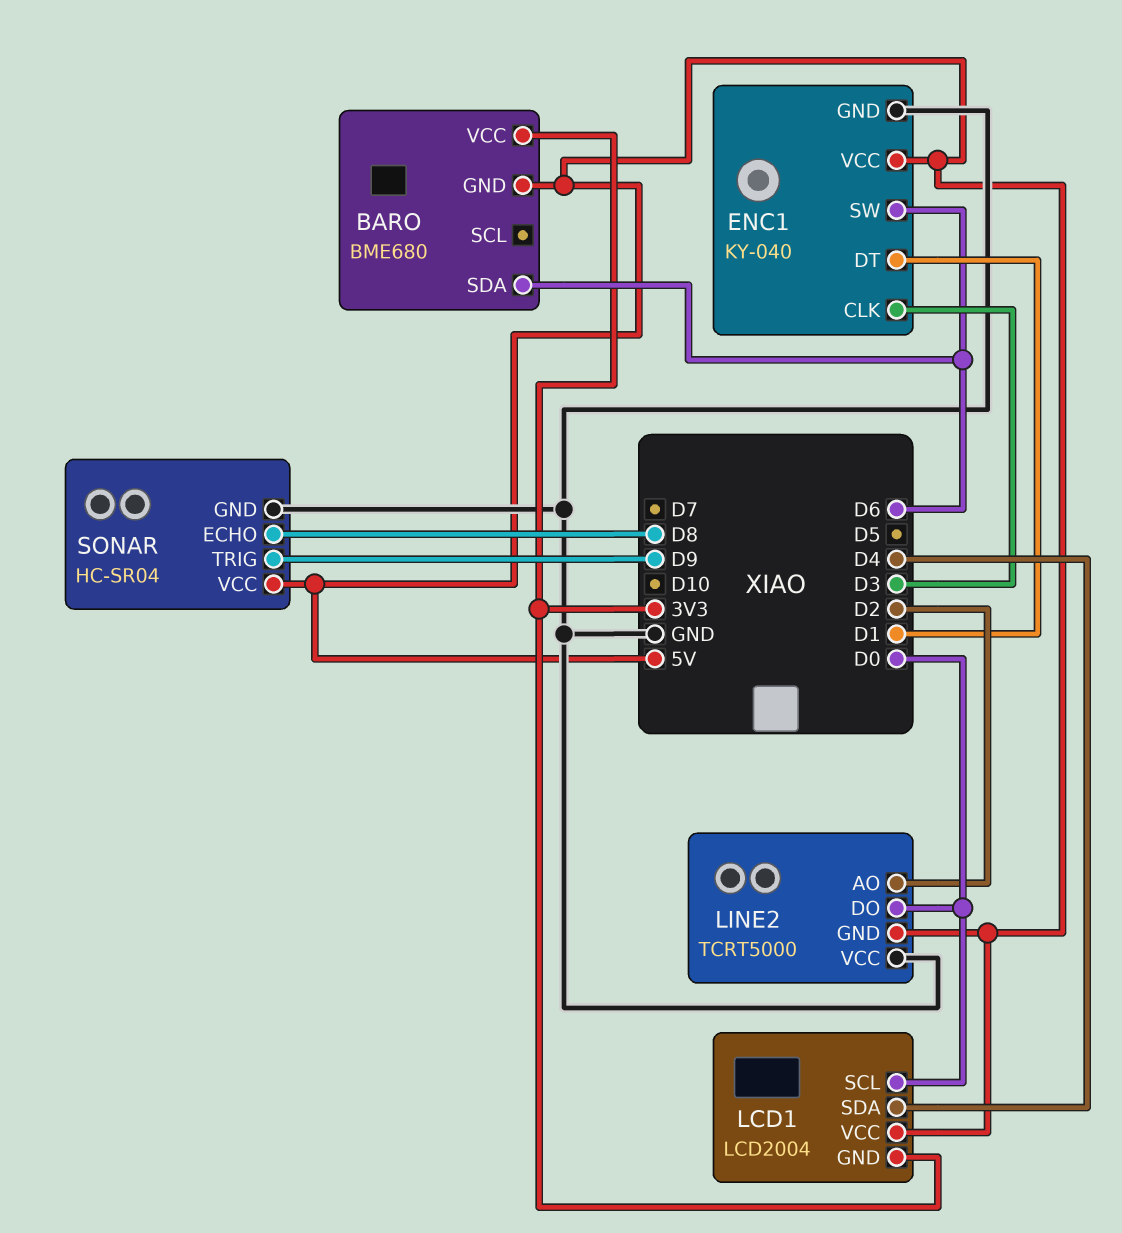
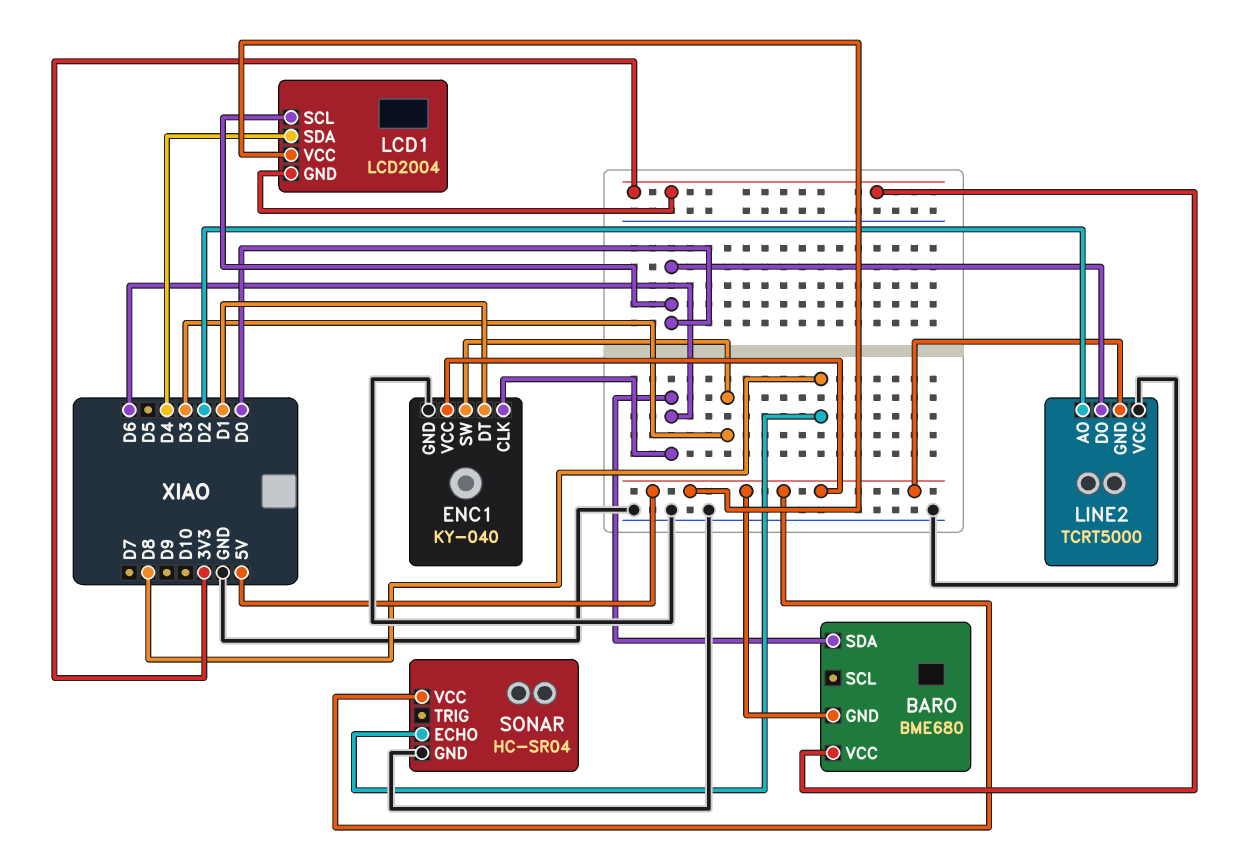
ENC1 pin CLK: D3 -> D6
ENC1 pin SW: D6 -> D3
SONAR pin TRIG: D9 -> none

